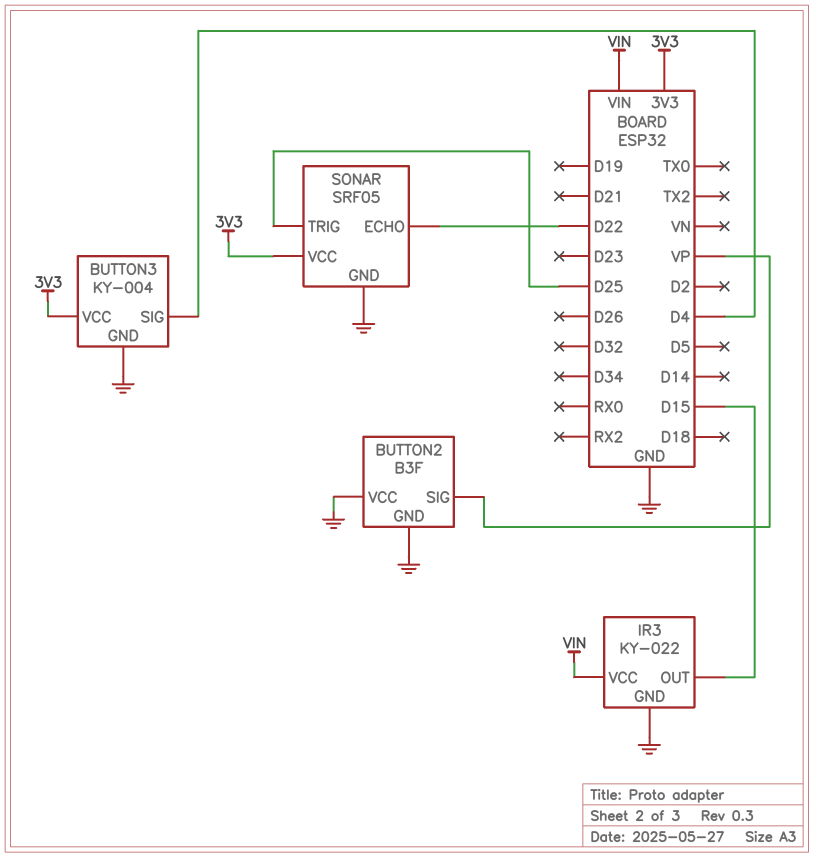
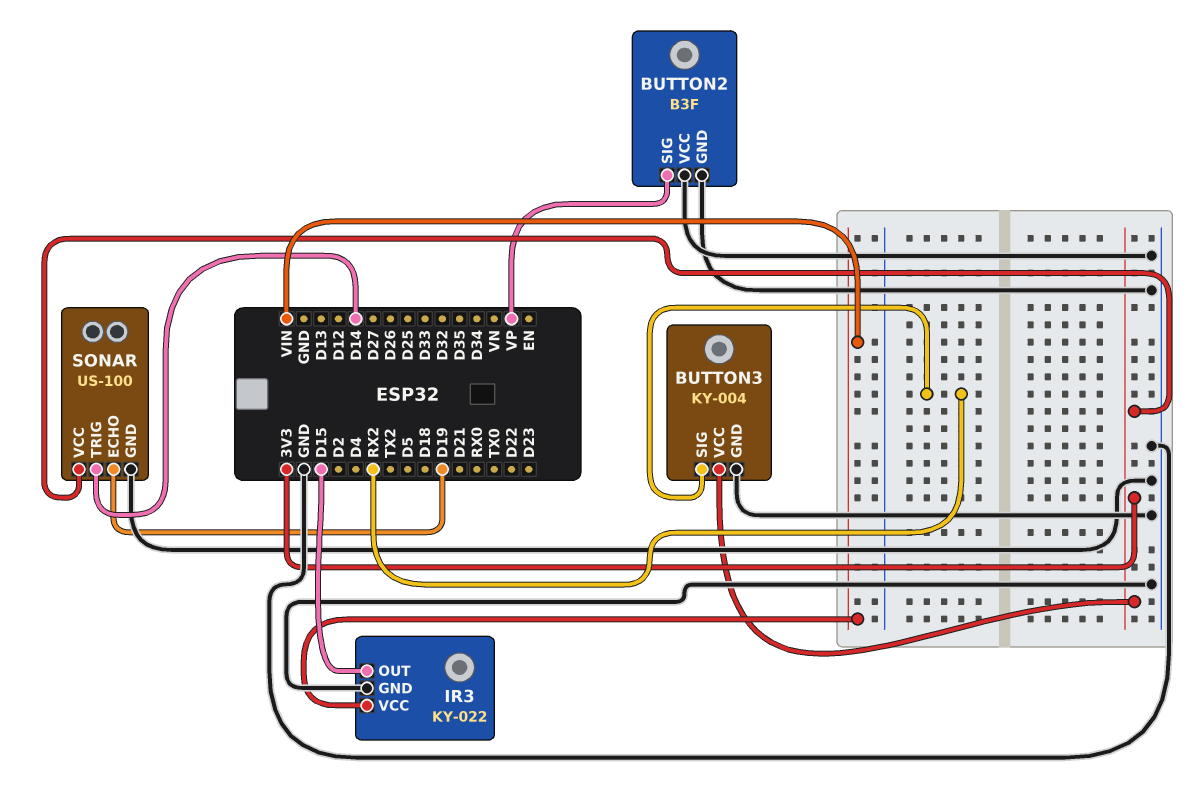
BUTTON3 pin SIG: D4 -> RX2
SONAR: SRF05 -> US-100
SONAR pin ECHO: D22 -> D19
SONAR pin TRIG: D25 -> D14

